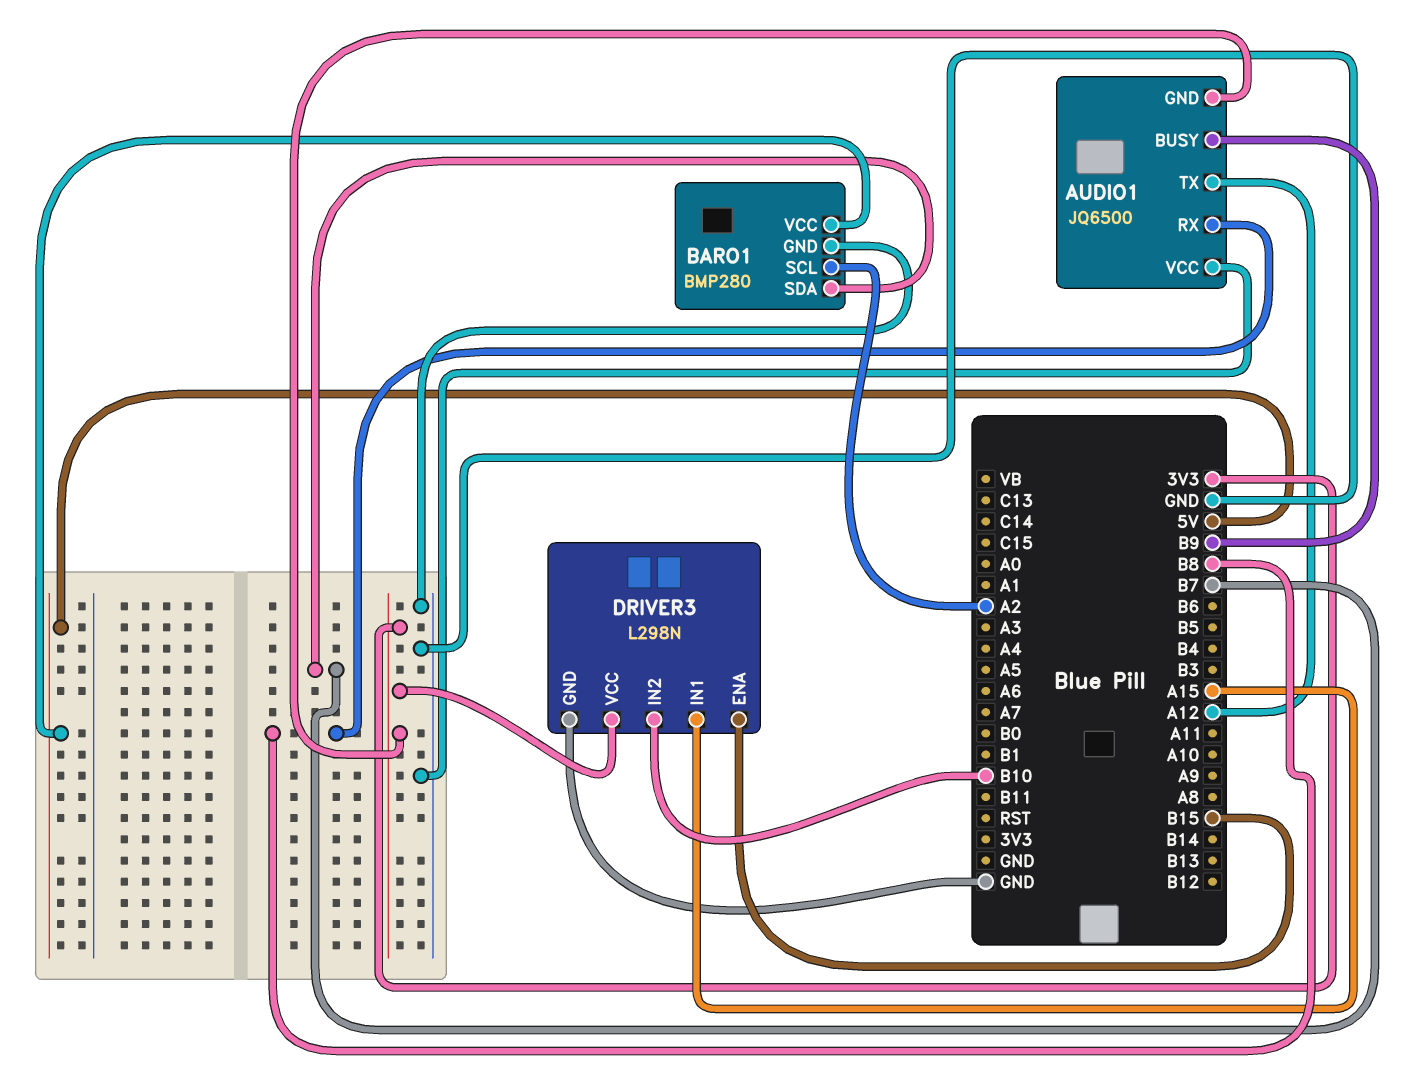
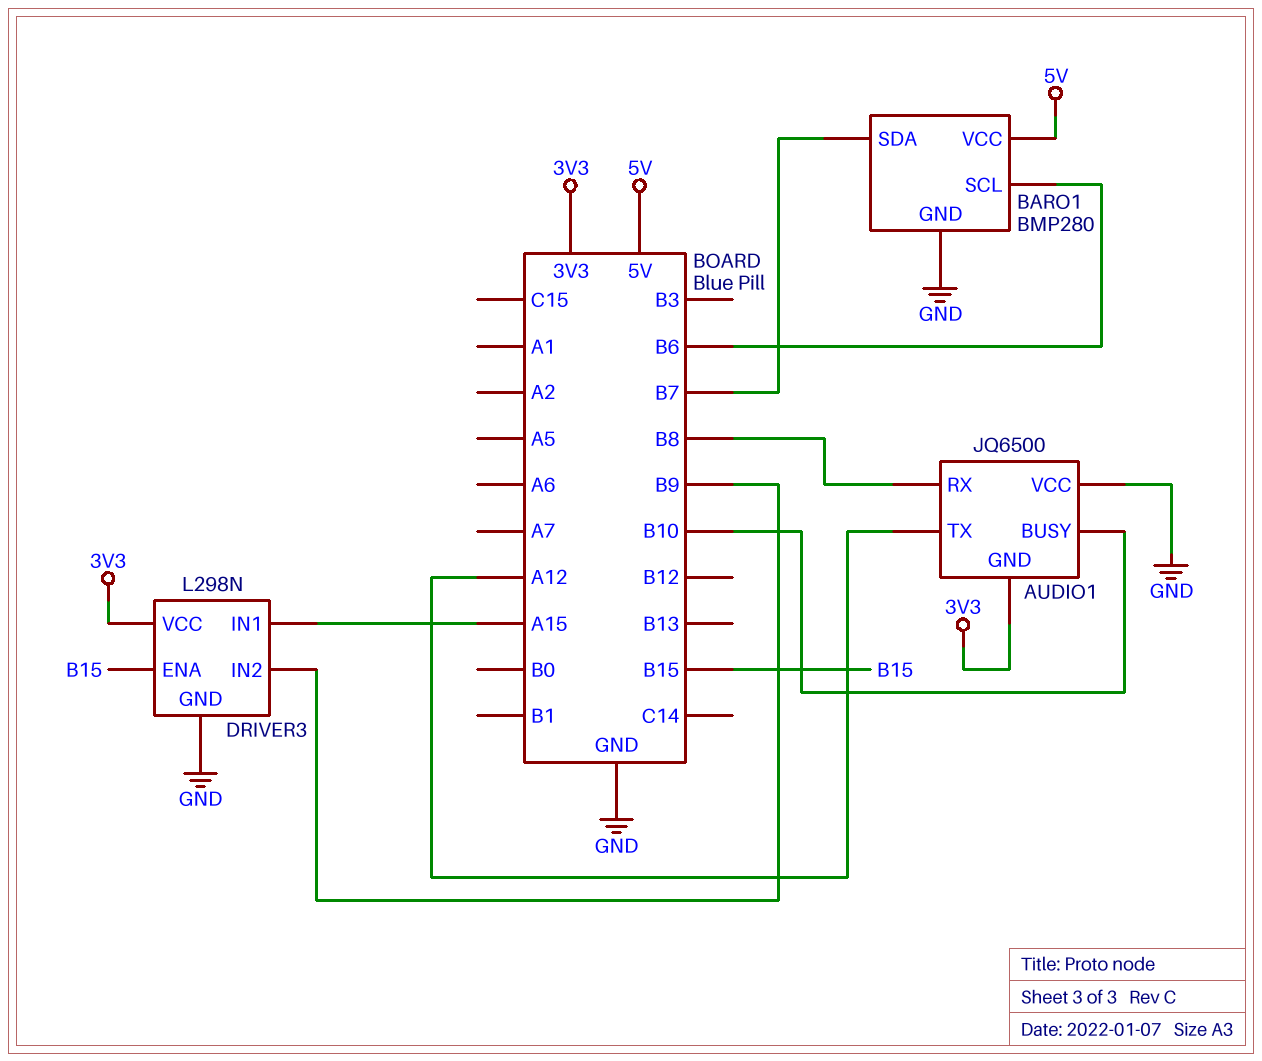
AUDIO1 pin BUSY: B9 -> B10
BARO1 pin SCL: A2 -> B6
DRIVER3 pin IN2: B10 -> B9

